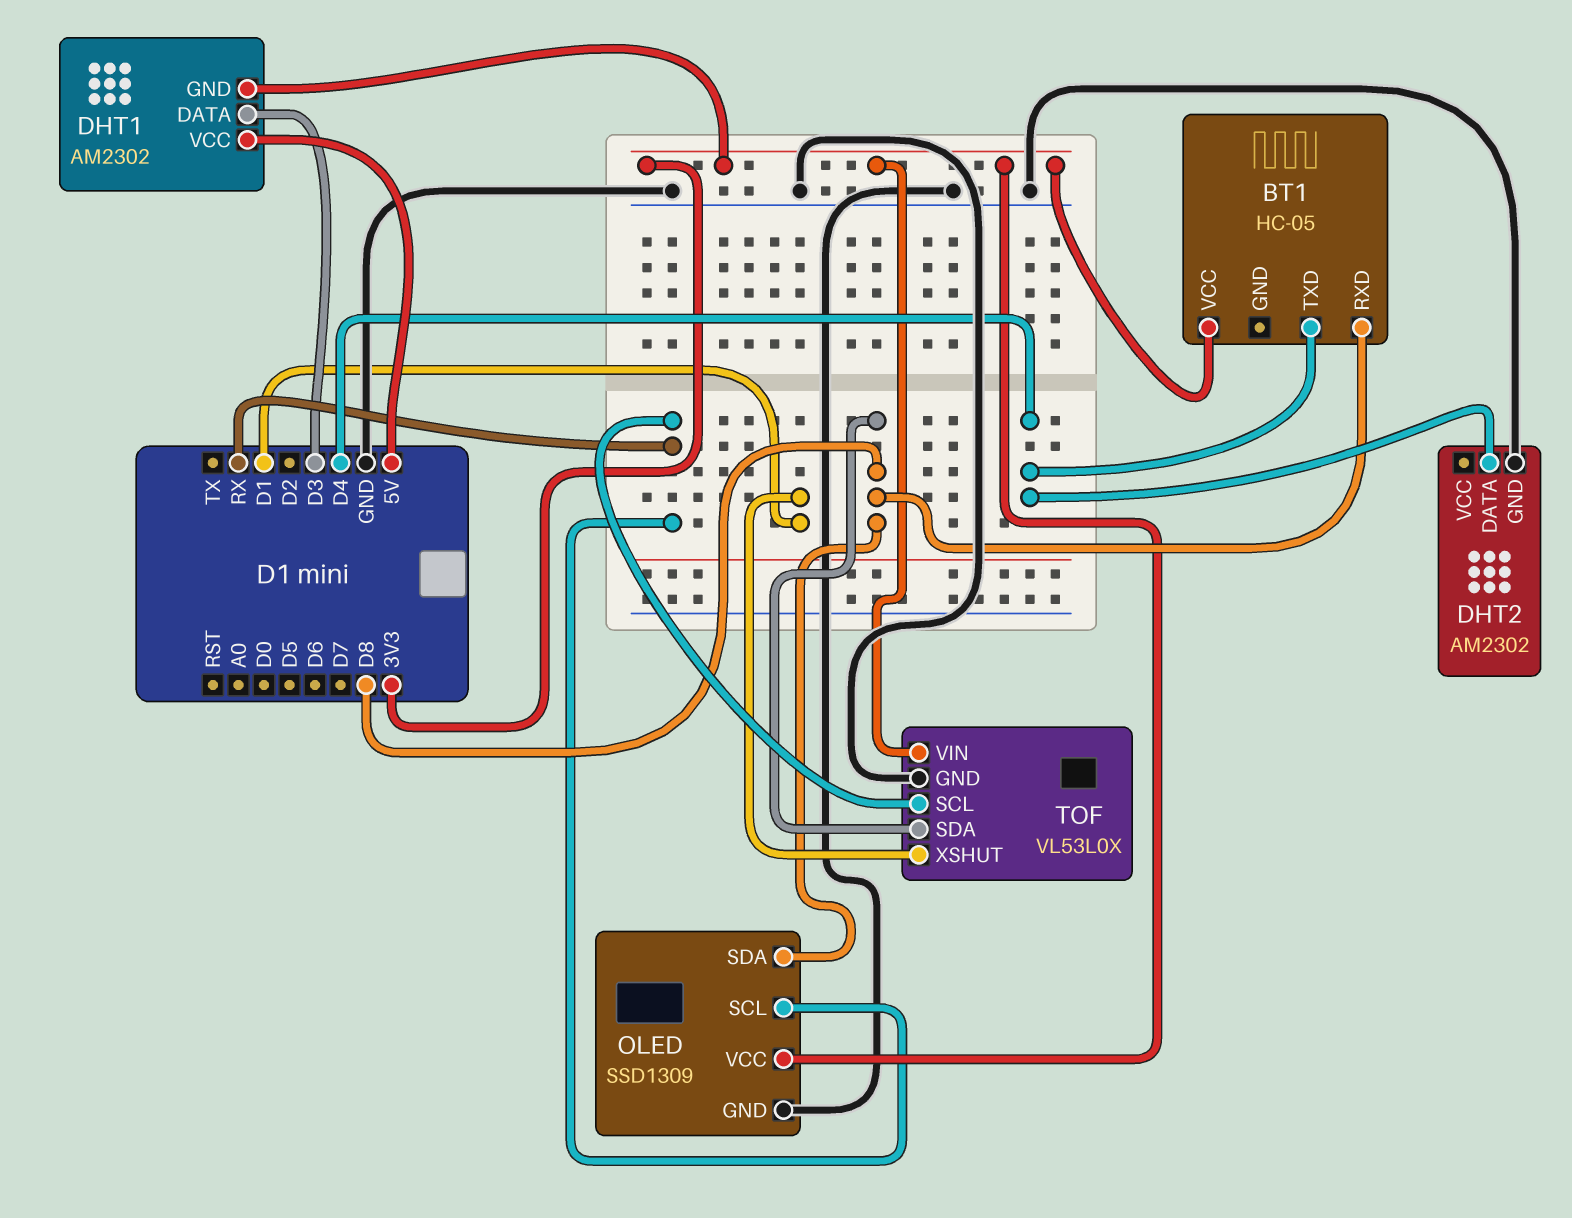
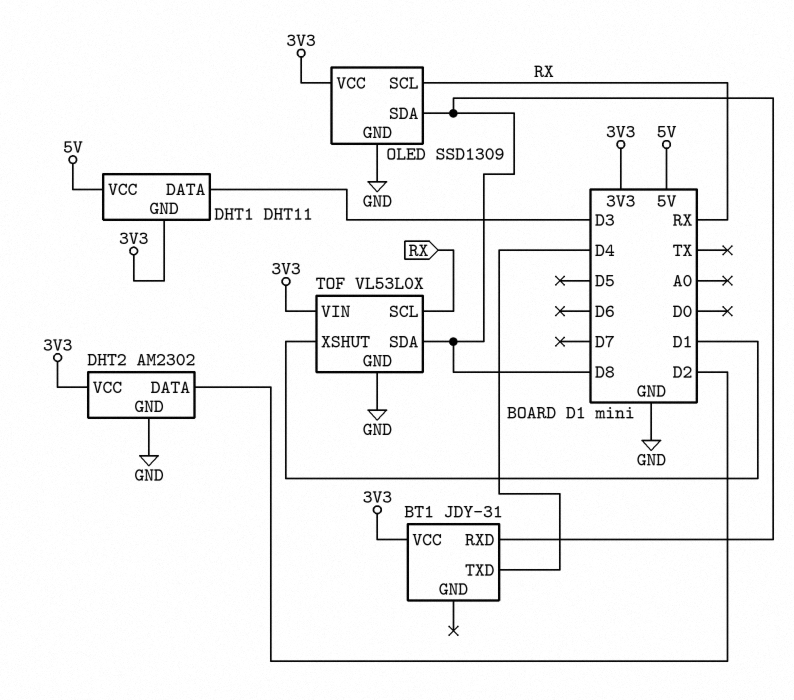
BT1: HC-05 -> JDY-31
DHT1: AM2302 -> DHT11
DHT2 pin DATA: D4 -> D2
DHT2 pin VCC: none -> 3V3

